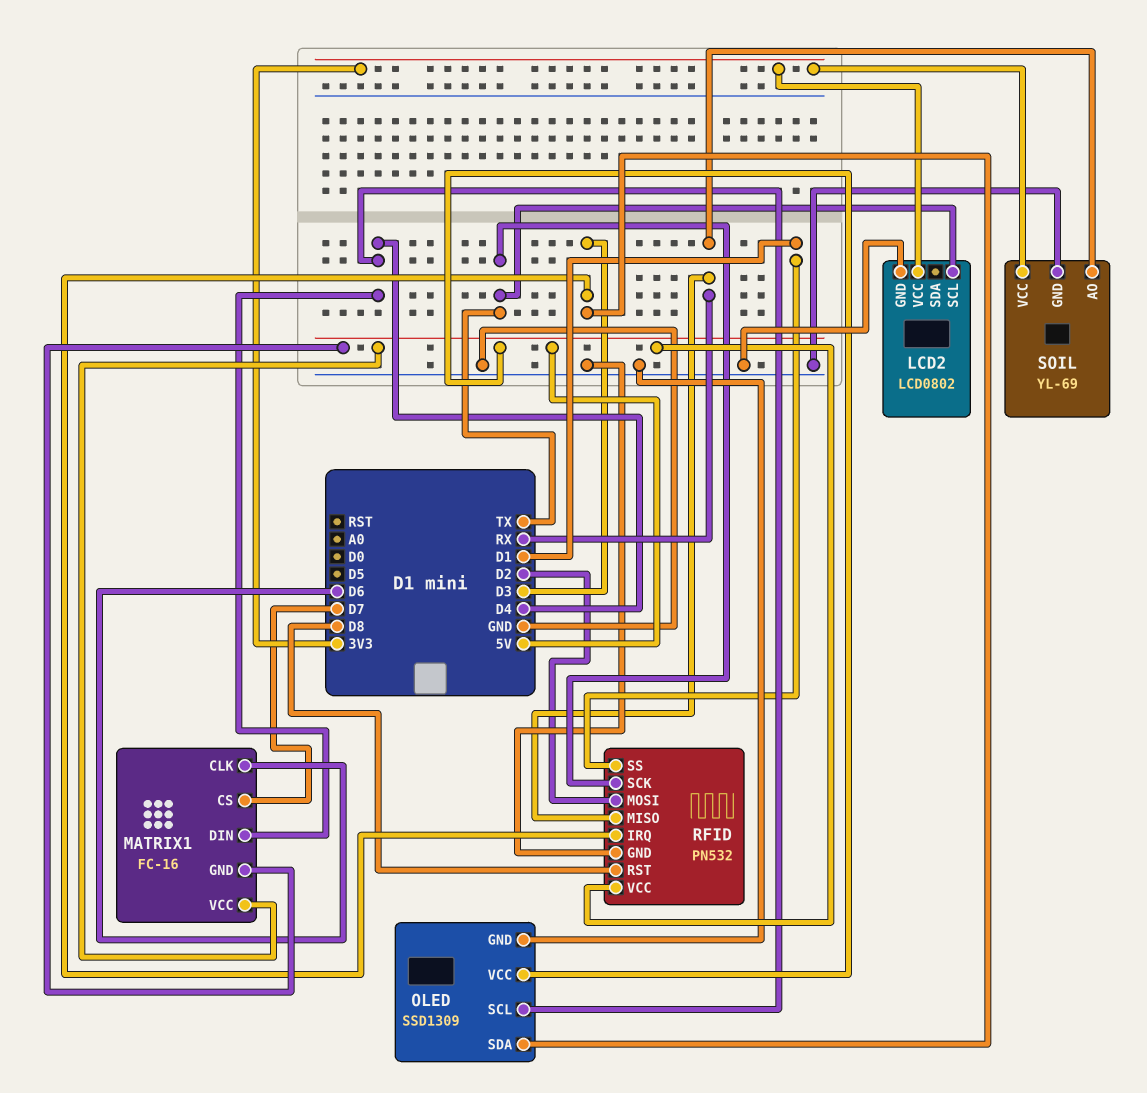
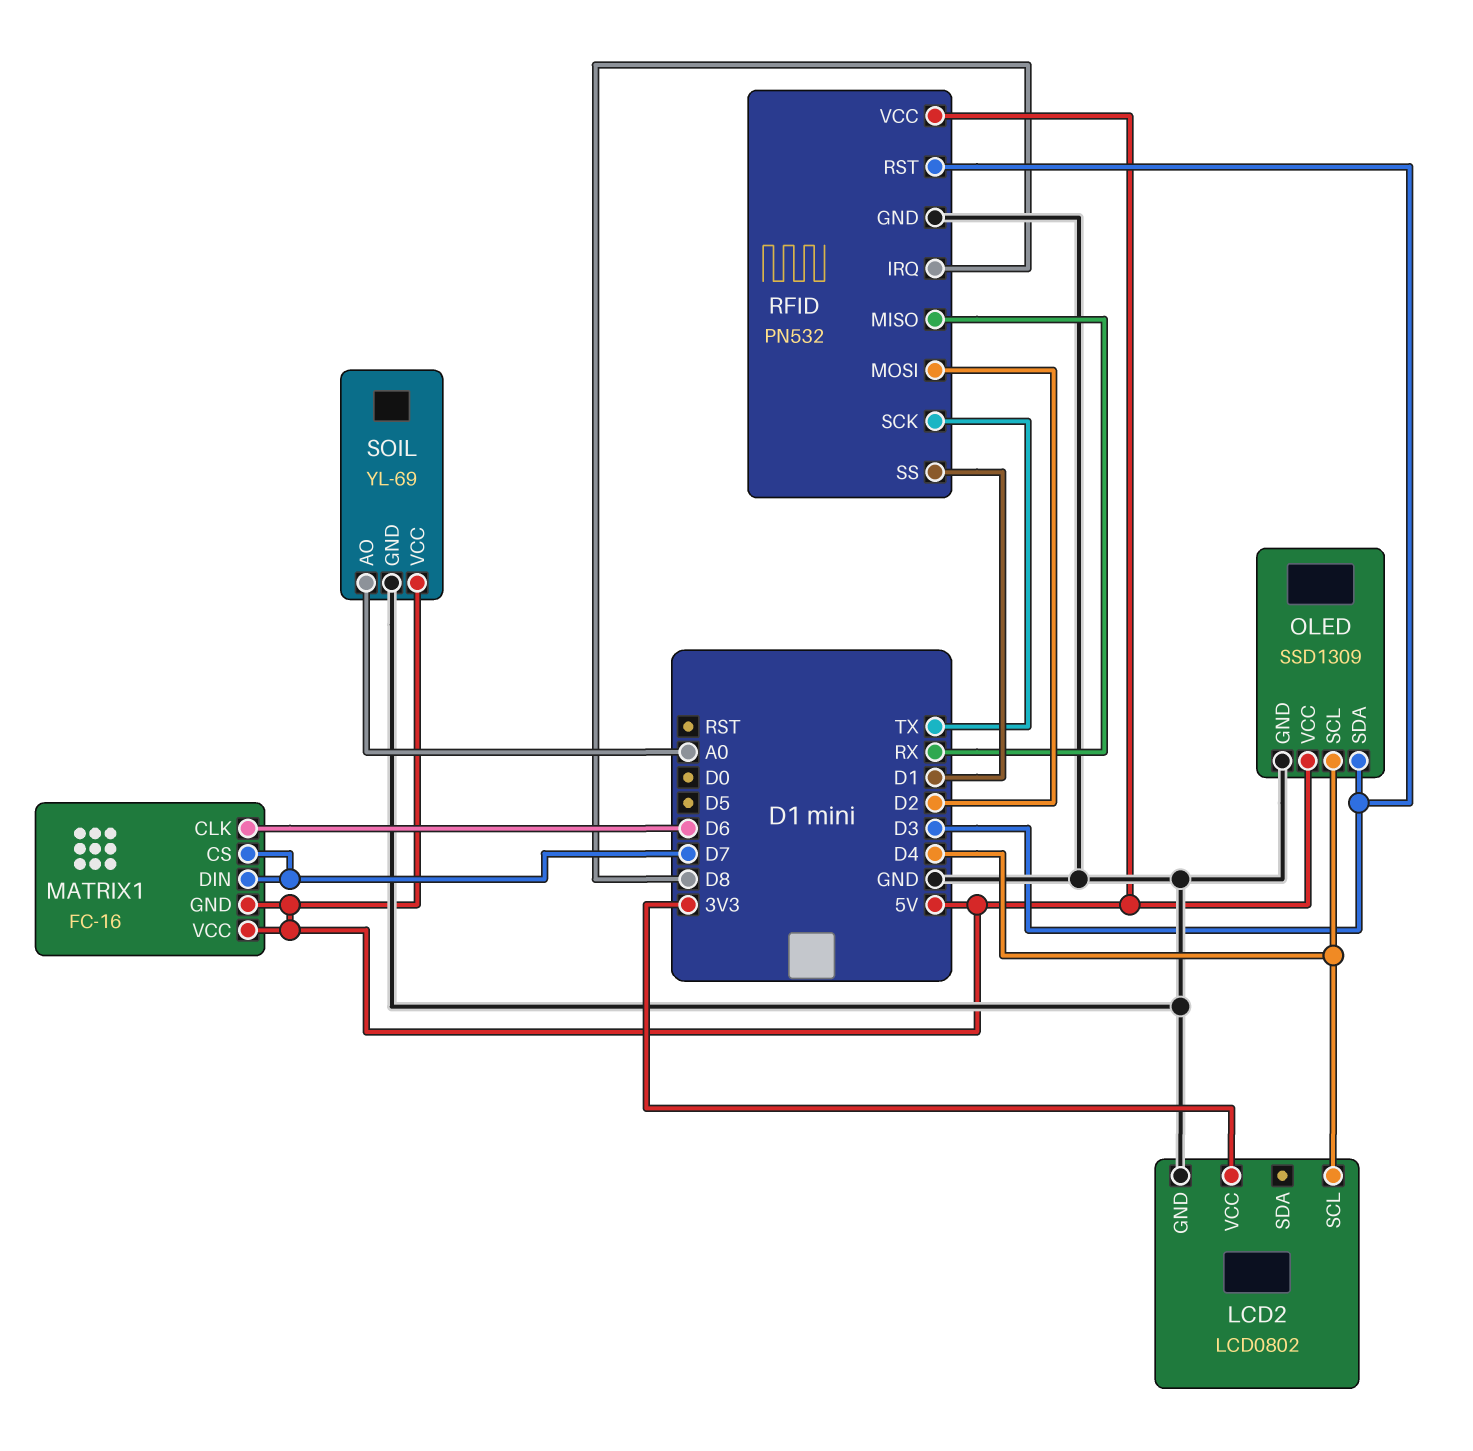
LCD2 pin SCL: TX -> D4
MATRIX1 pin DIN: D4 -> D7
RFID pin IRQ: D3 -> D8
RFID pin RST: D8 -> D3
SOIL pin AO: RX -> A0
SOIL pin VCC: 3V3 -> 5V

